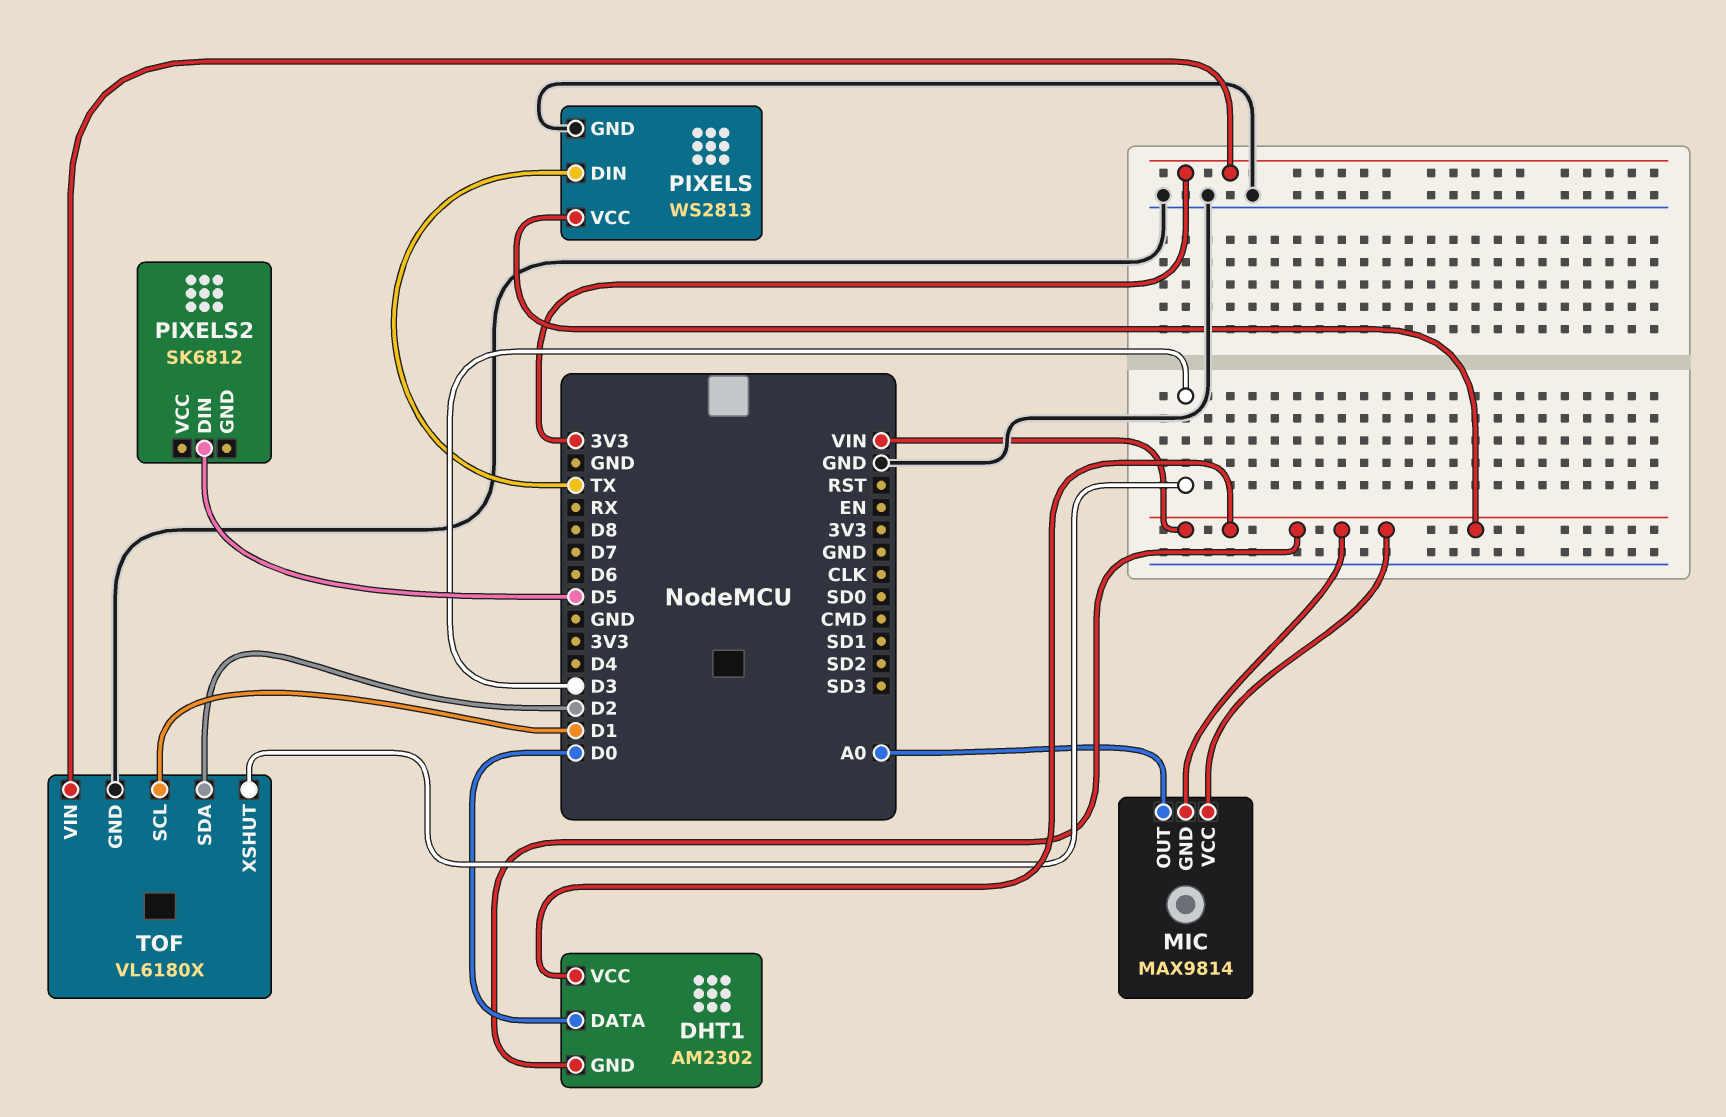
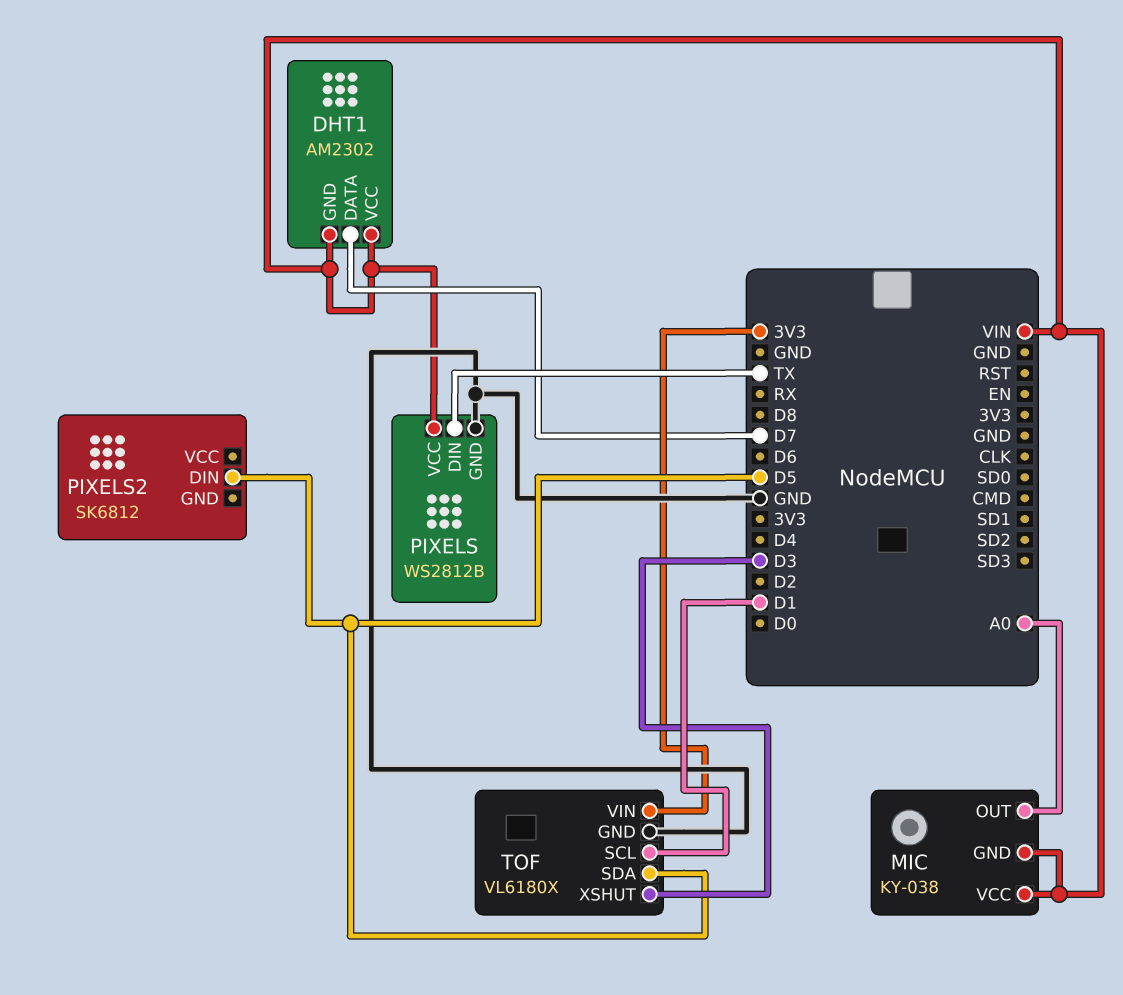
DHT1 pin DATA: D0 -> D7
MIC: MAX9814 -> KY-038
PIXELS: WS2813 -> WS2812B
TOF pin SDA: D2 -> D5

